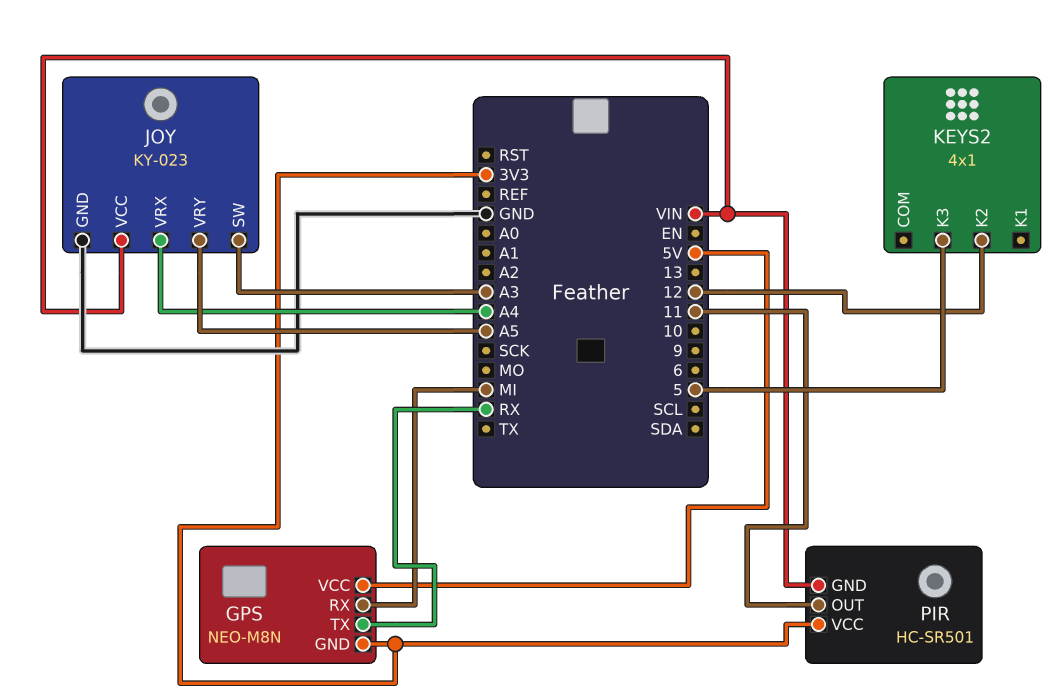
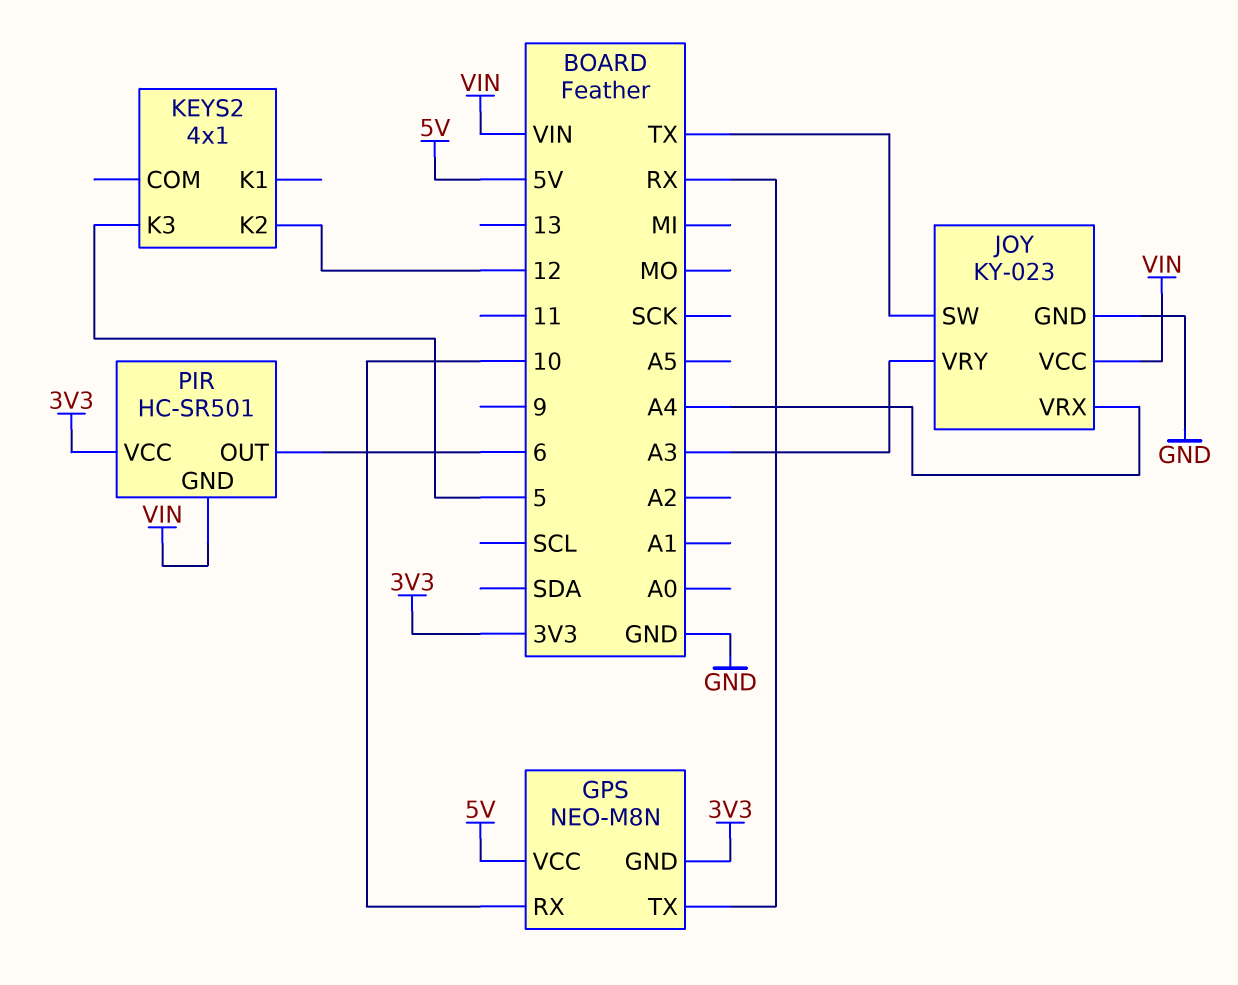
GPS pin RX: MI -> 10
JOY pin SW: A3 -> TX
JOY pin VRY: A5 -> A3
PIR pin OUT: 11 -> 6

